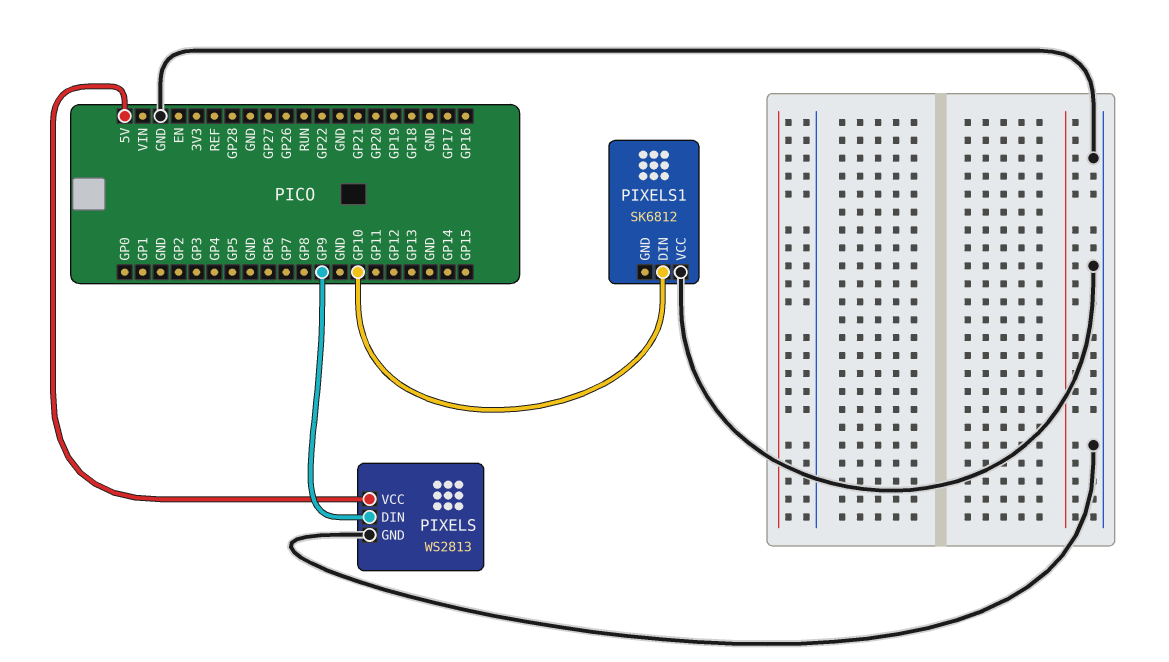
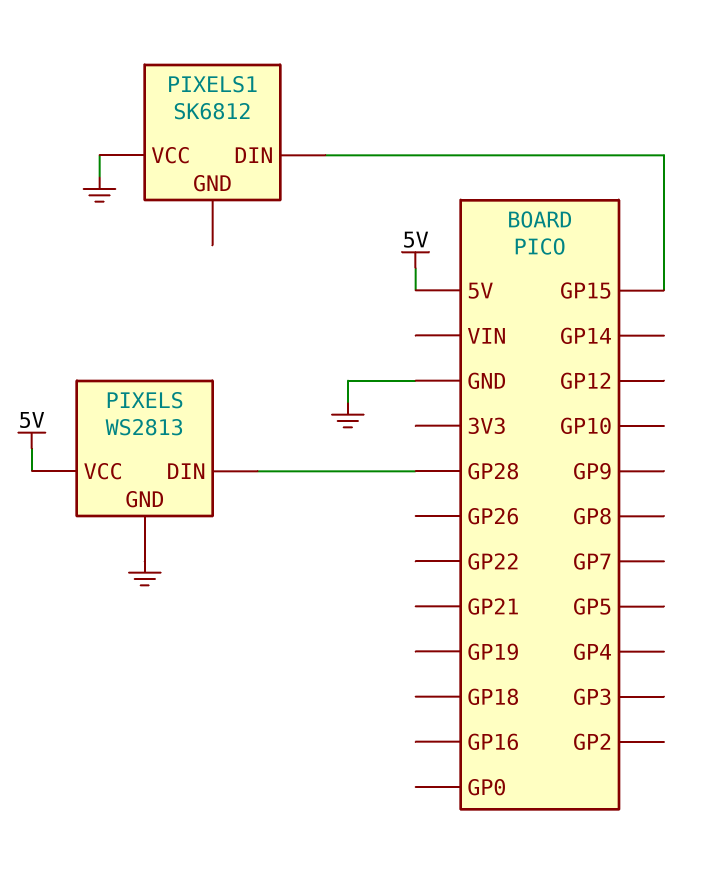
PIXELS pin DIN: GP9 -> GP28
PIXELS1 pin DIN: GP10 -> GP15

